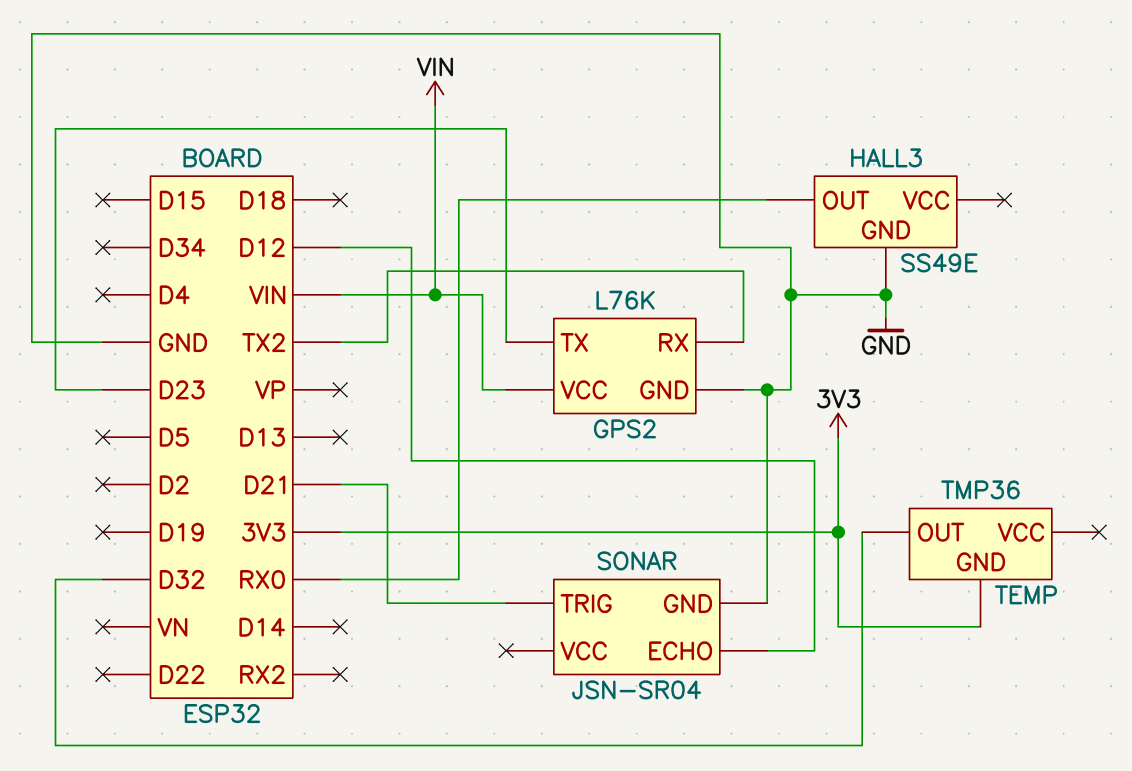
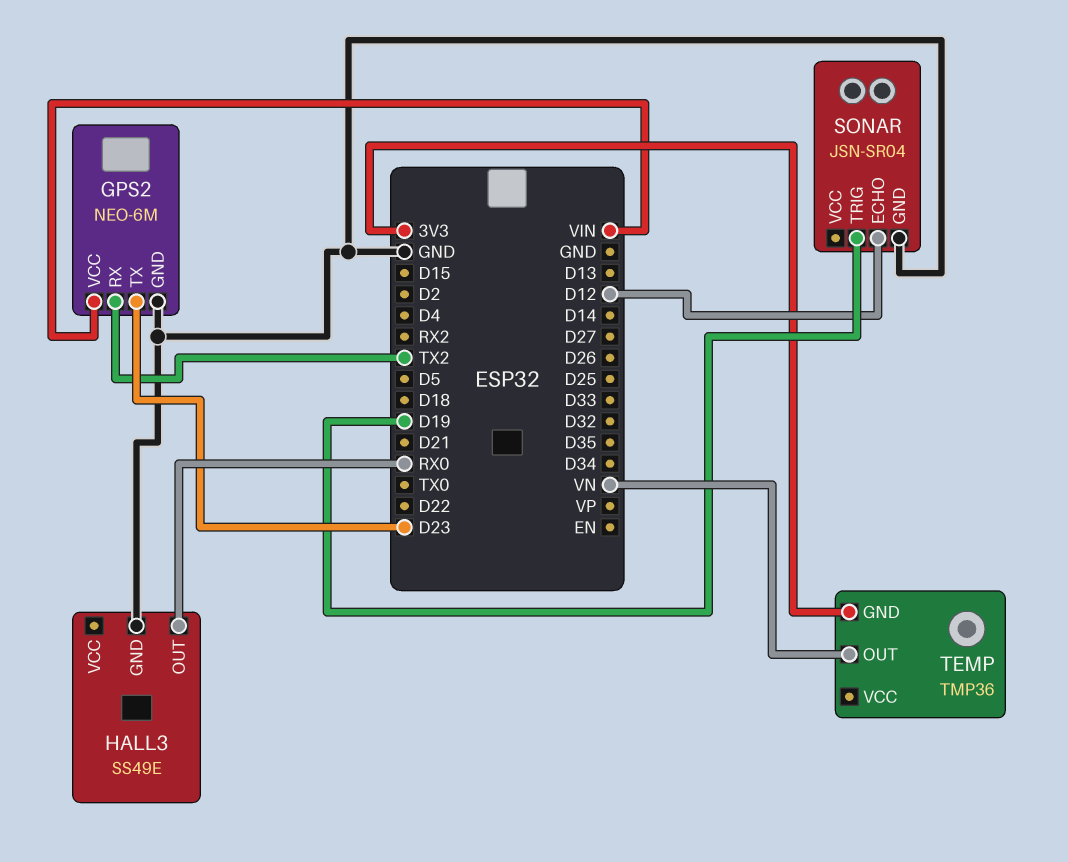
GPS2: L76K -> NEO-6M
SONAR pin TRIG: D21 -> D19
TEMP pin OUT: D32 -> VN

